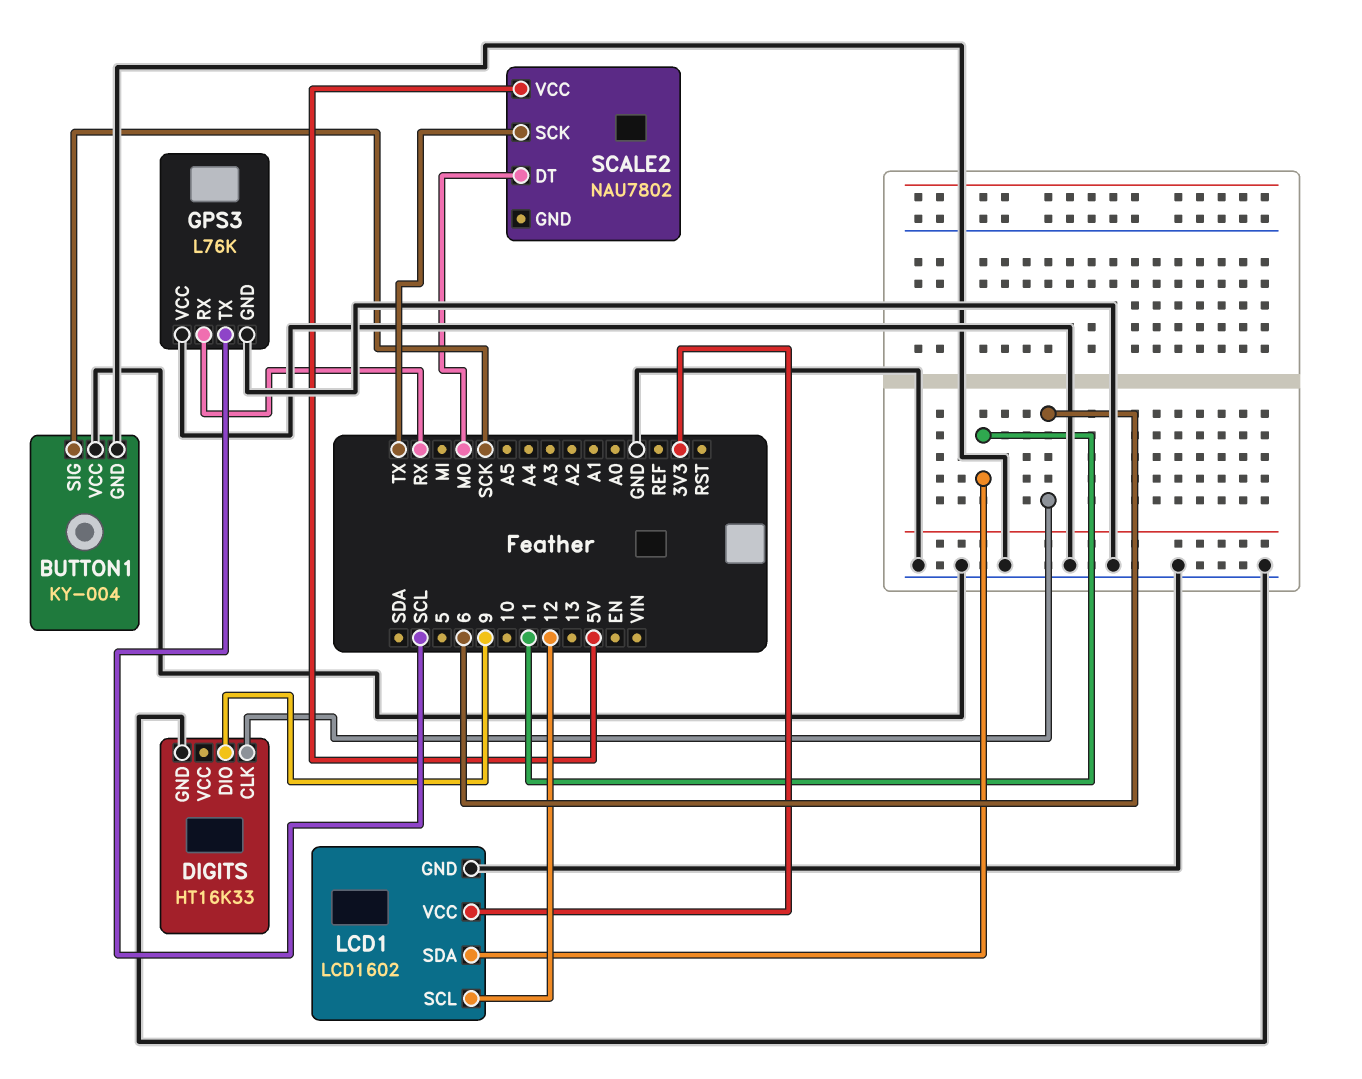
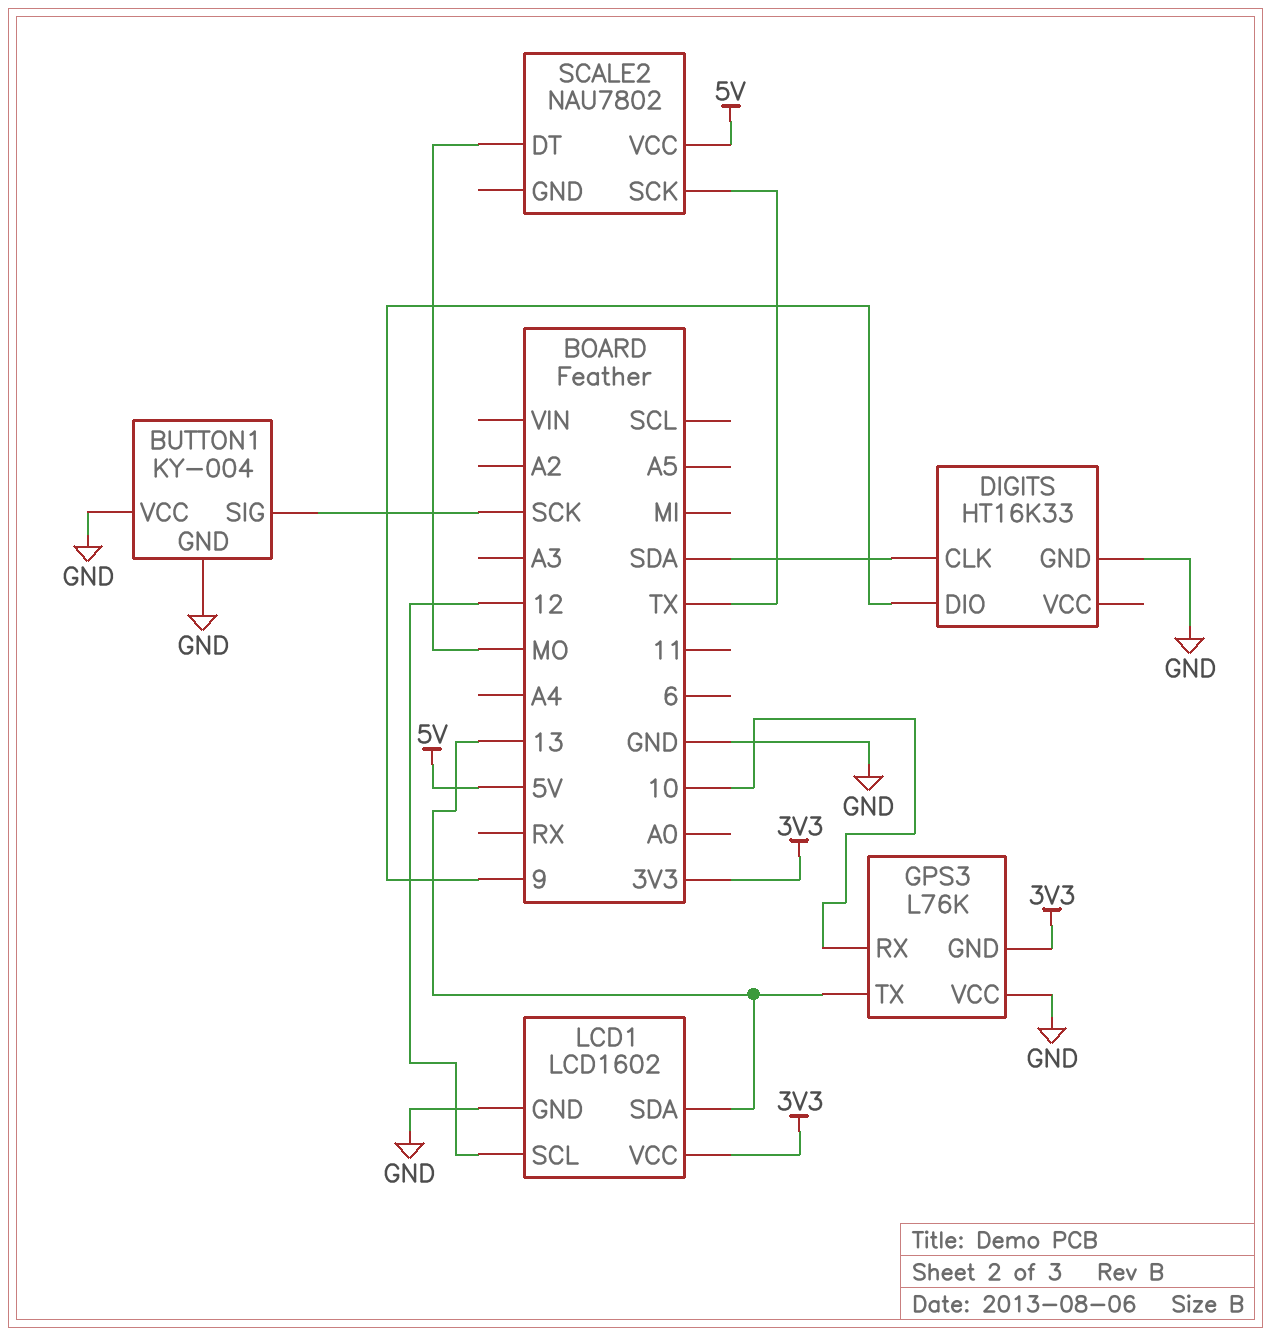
DIGITS pin CLK: 6 -> SDA
GPS3 pin GND: GND -> 3V3
GPS3 pin RX: RX -> 10
GPS3 pin TX: SCL -> 13
LCD1 pin SDA: 11 -> 13

